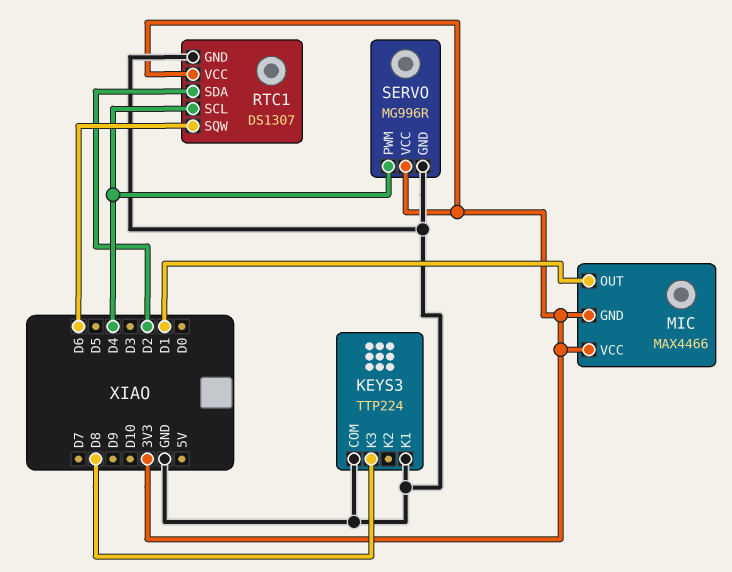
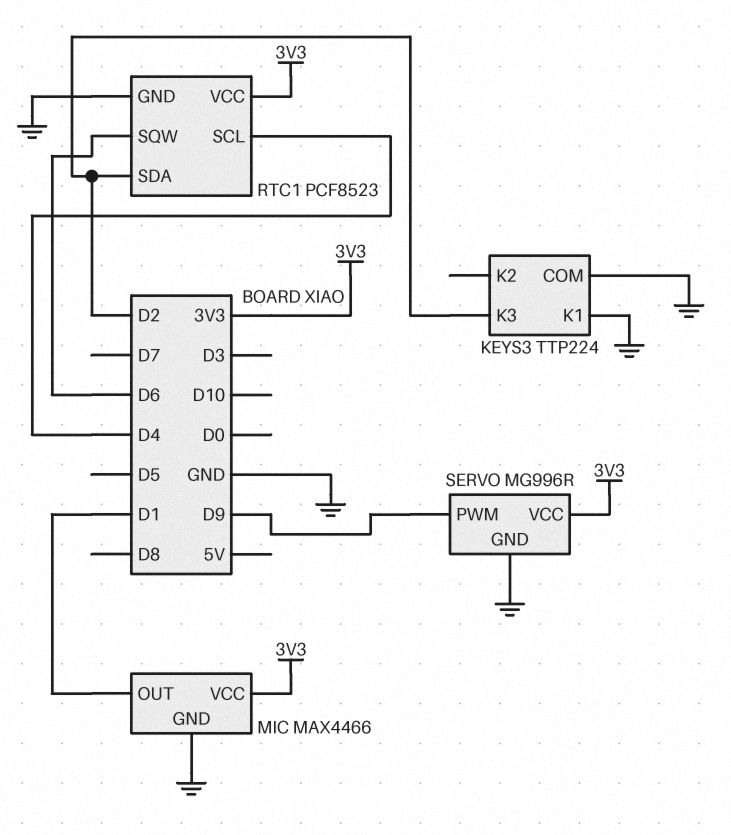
KEYS3 pin K3: D8 -> D2
MIC pin GND: 3V3 -> GND
RTC1: DS1307 -> PCF8523
SERVO pin PWM: D4 -> D9

